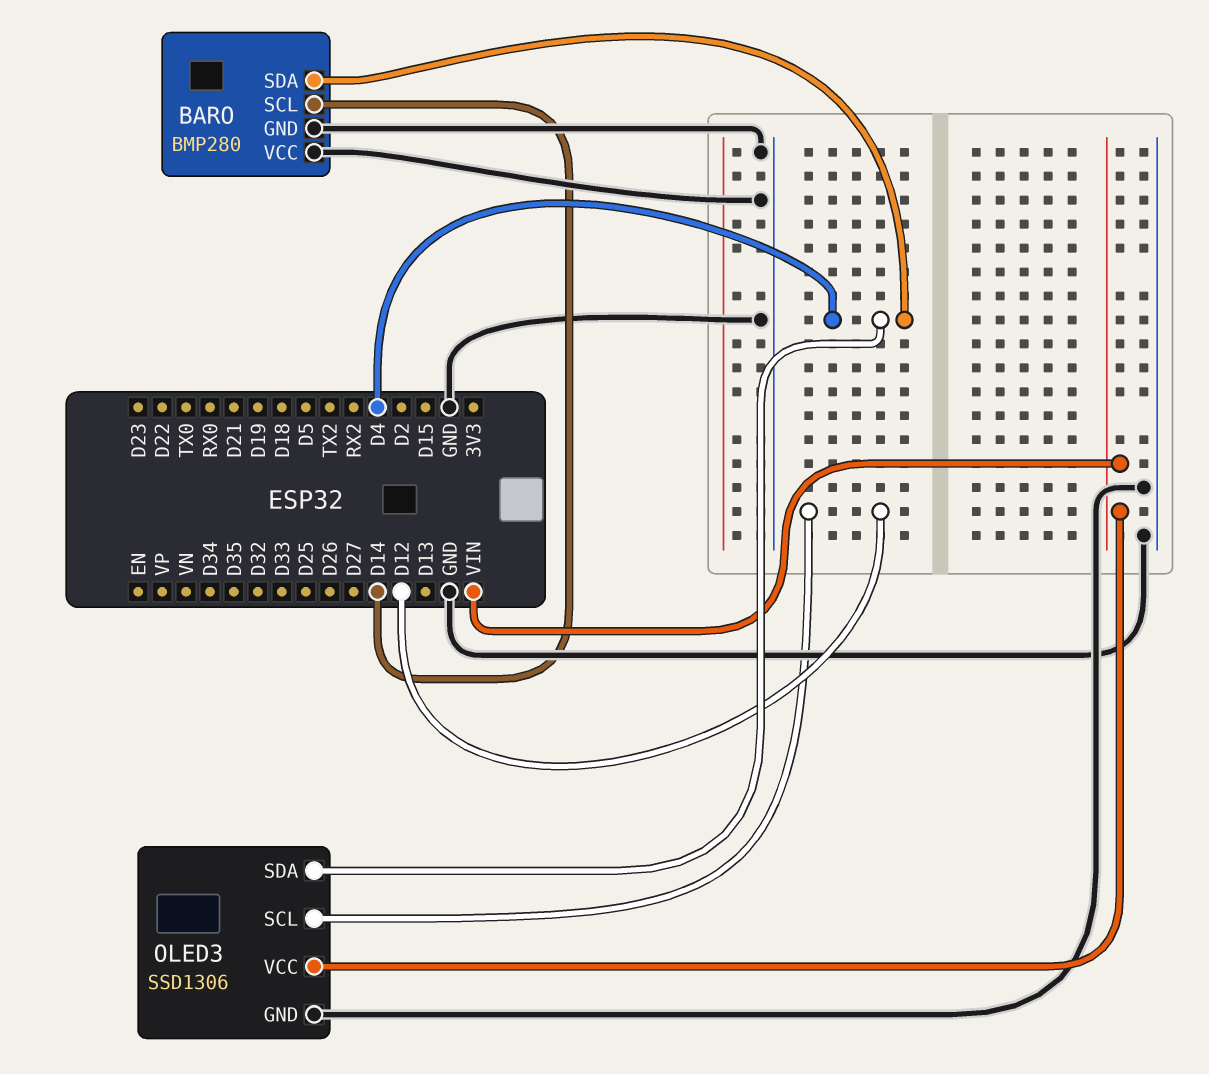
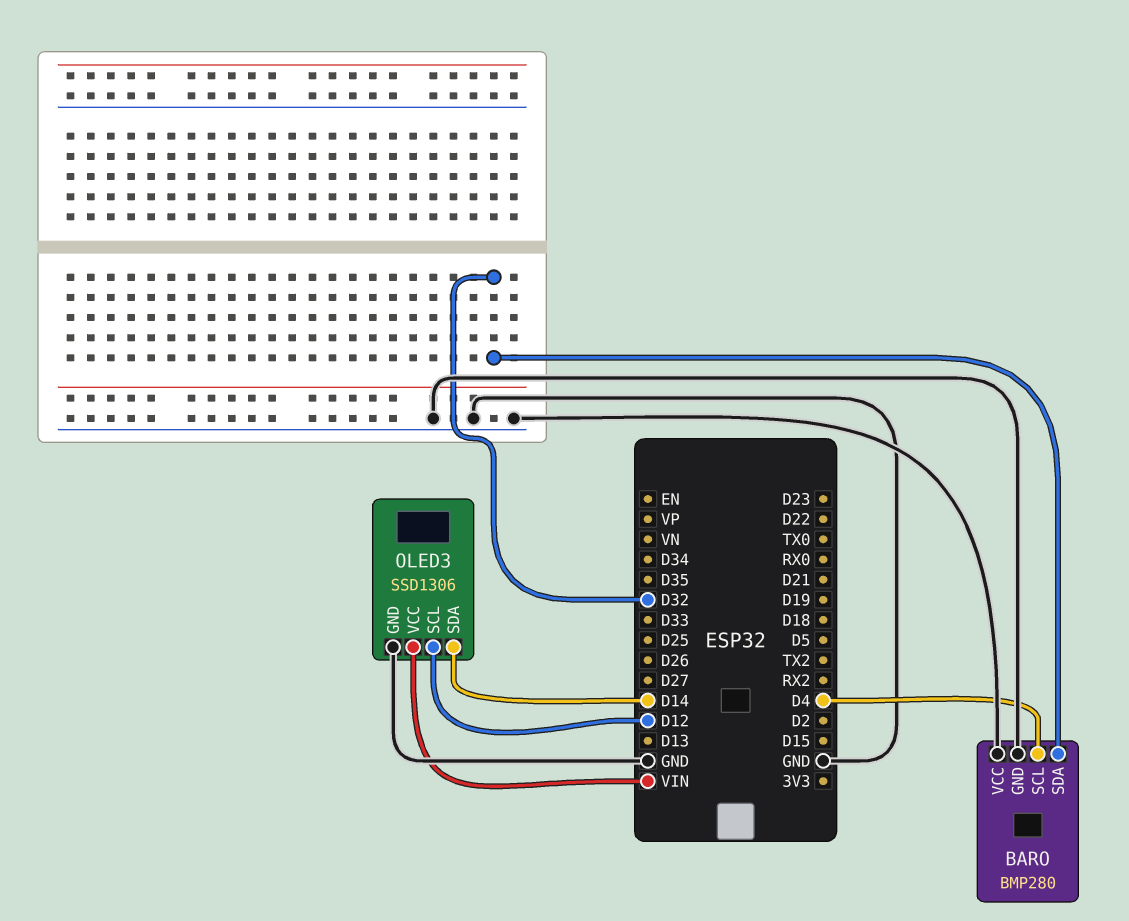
BARO pin SCL: D14 -> D4
BARO pin SDA: D4 -> D32
OLED3 pin SDA: D4 -> D14

